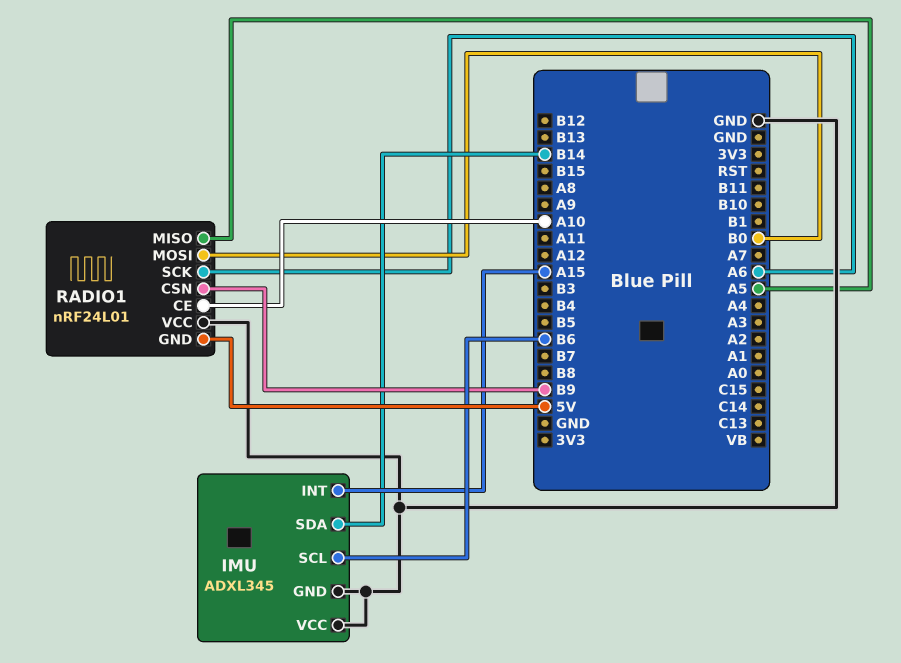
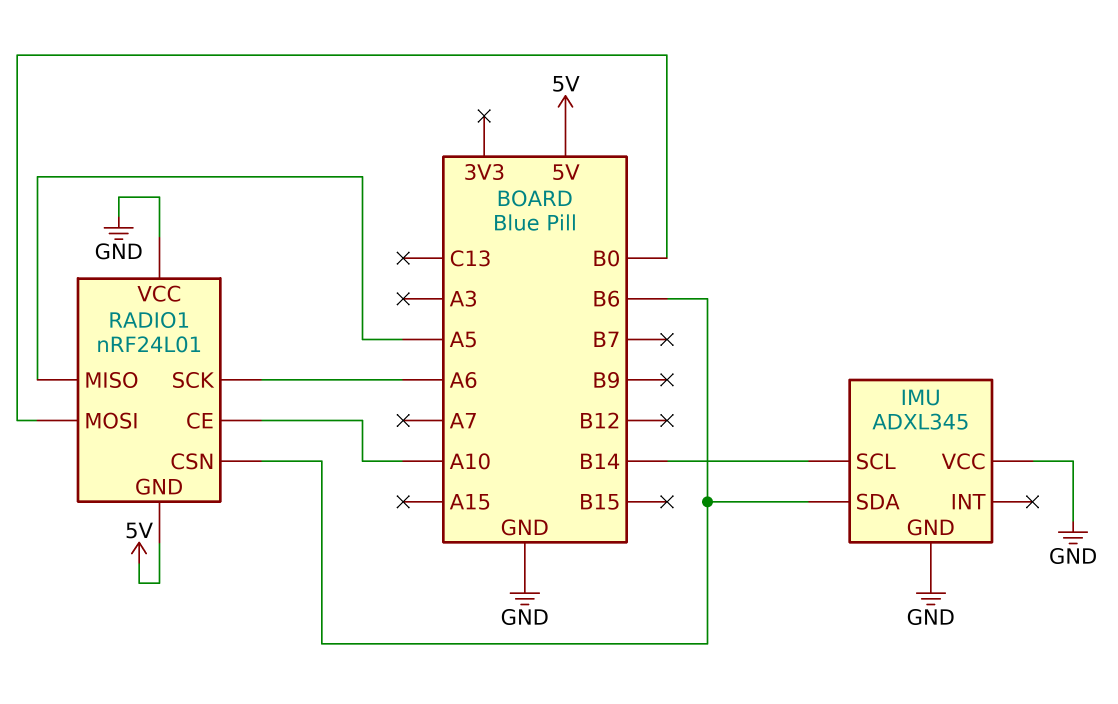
IMU pin INT: A15 -> none
IMU pin SCL: B6 -> B14
IMU pin SDA: B14 -> B6
RADIO1 pin CSN: B9 -> B6

